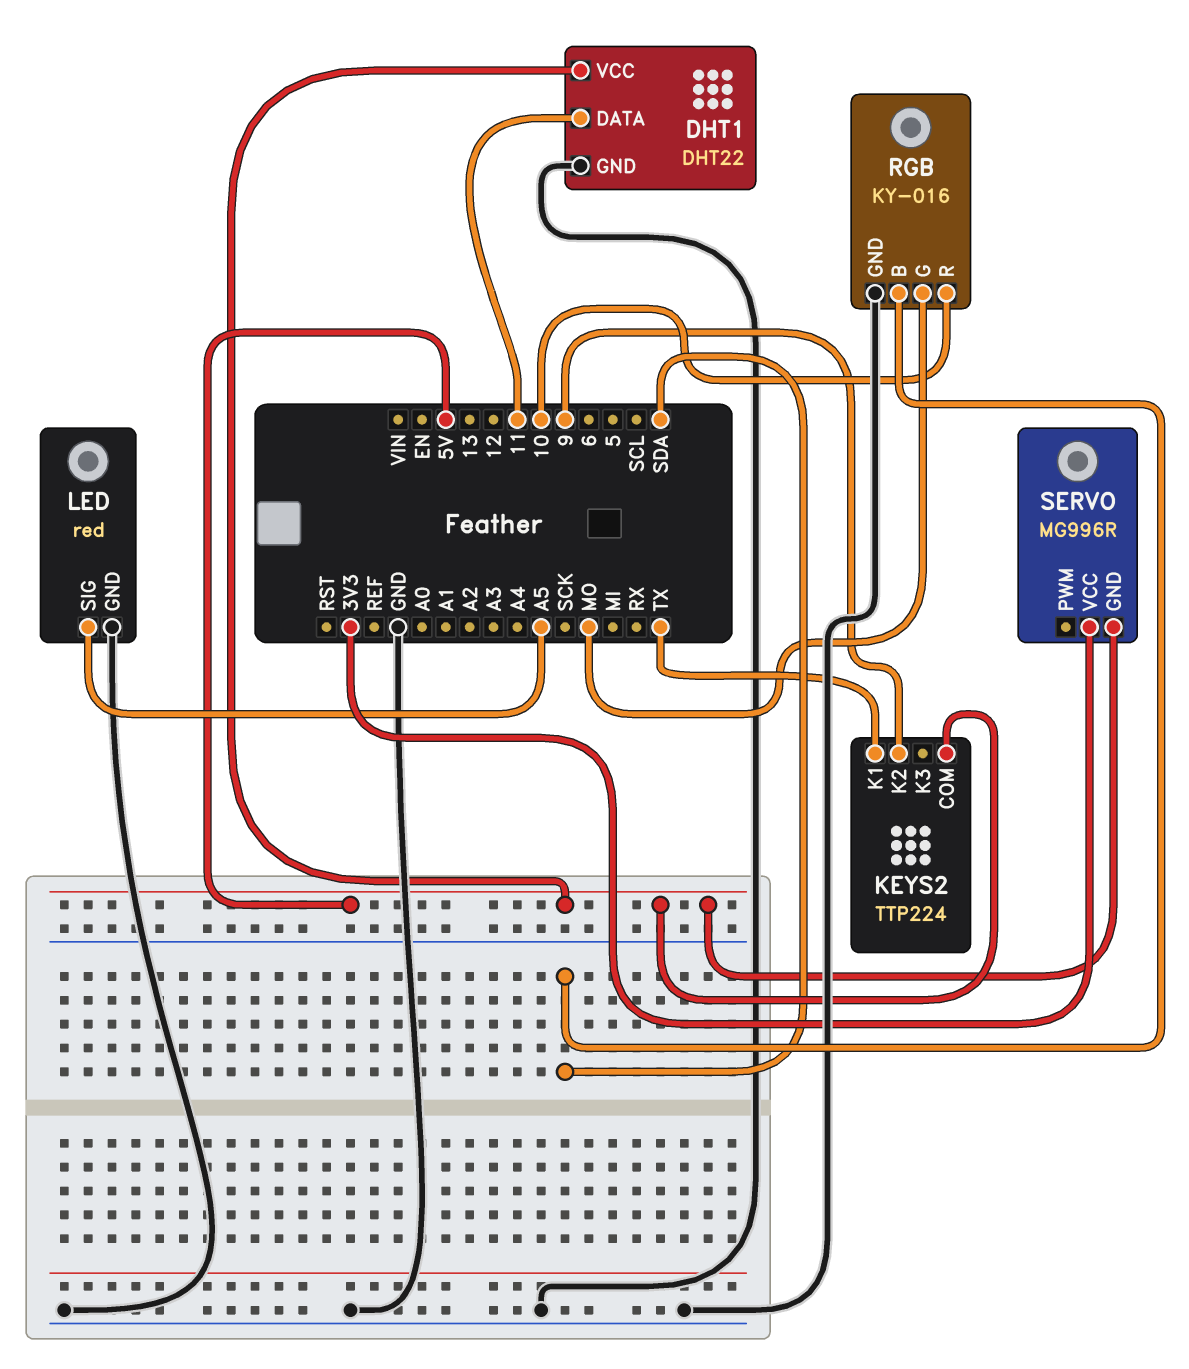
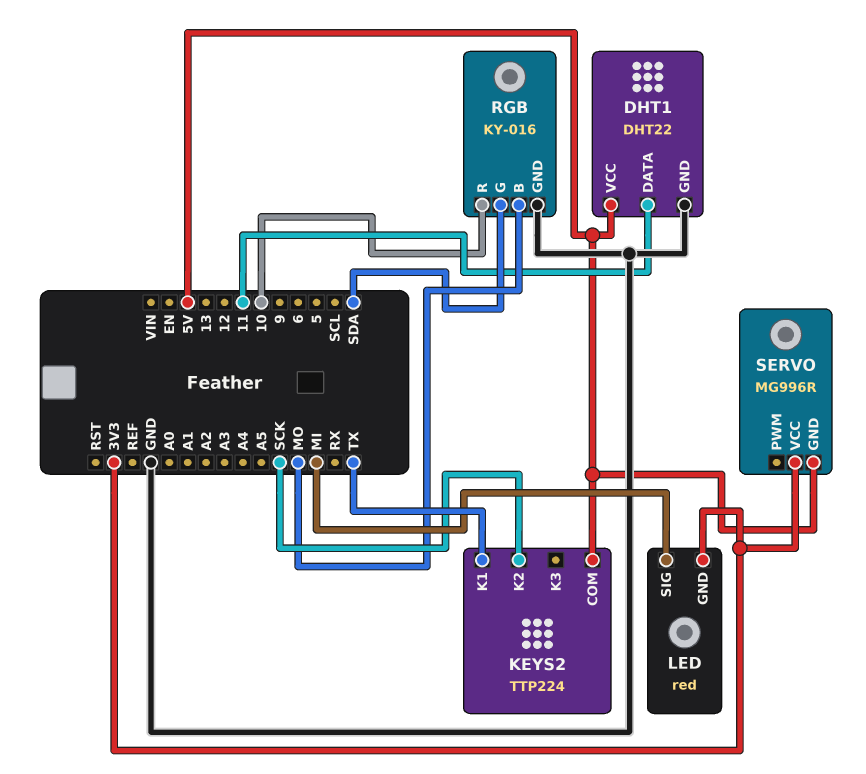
KEYS2 pin K2: 9 -> SCK
LED pin GND: GND -> 3V3
LED pin SIG: A5 -> MI
RGB pin B: SDA -> MO
RGB pin G: MO -> SDA

